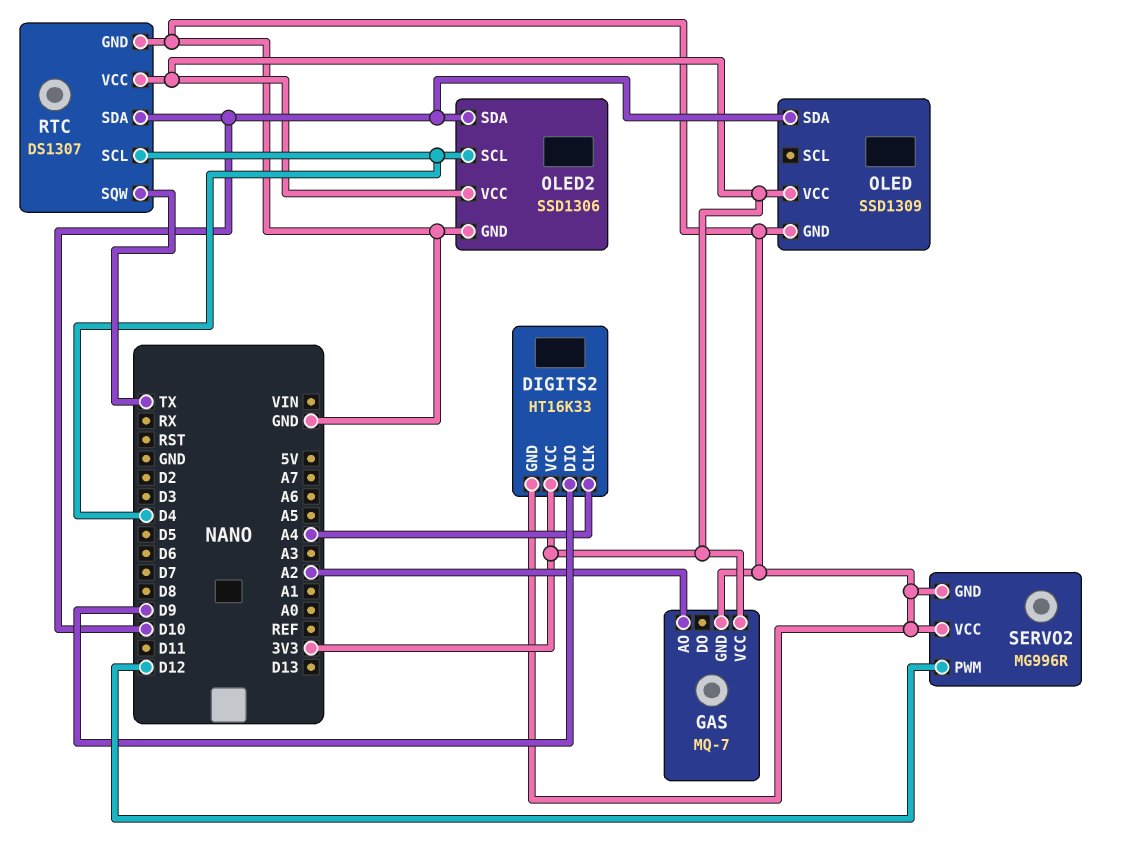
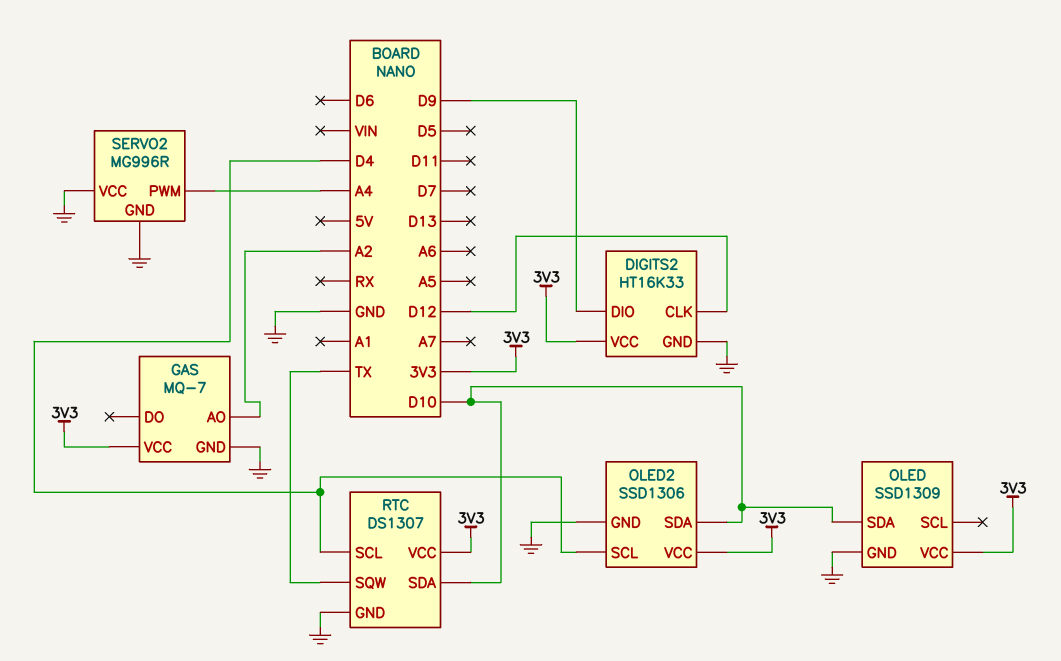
DIGITS2 pin CLK: A4 -> D12
SERVO2 pin PWM: D12 -> A4

